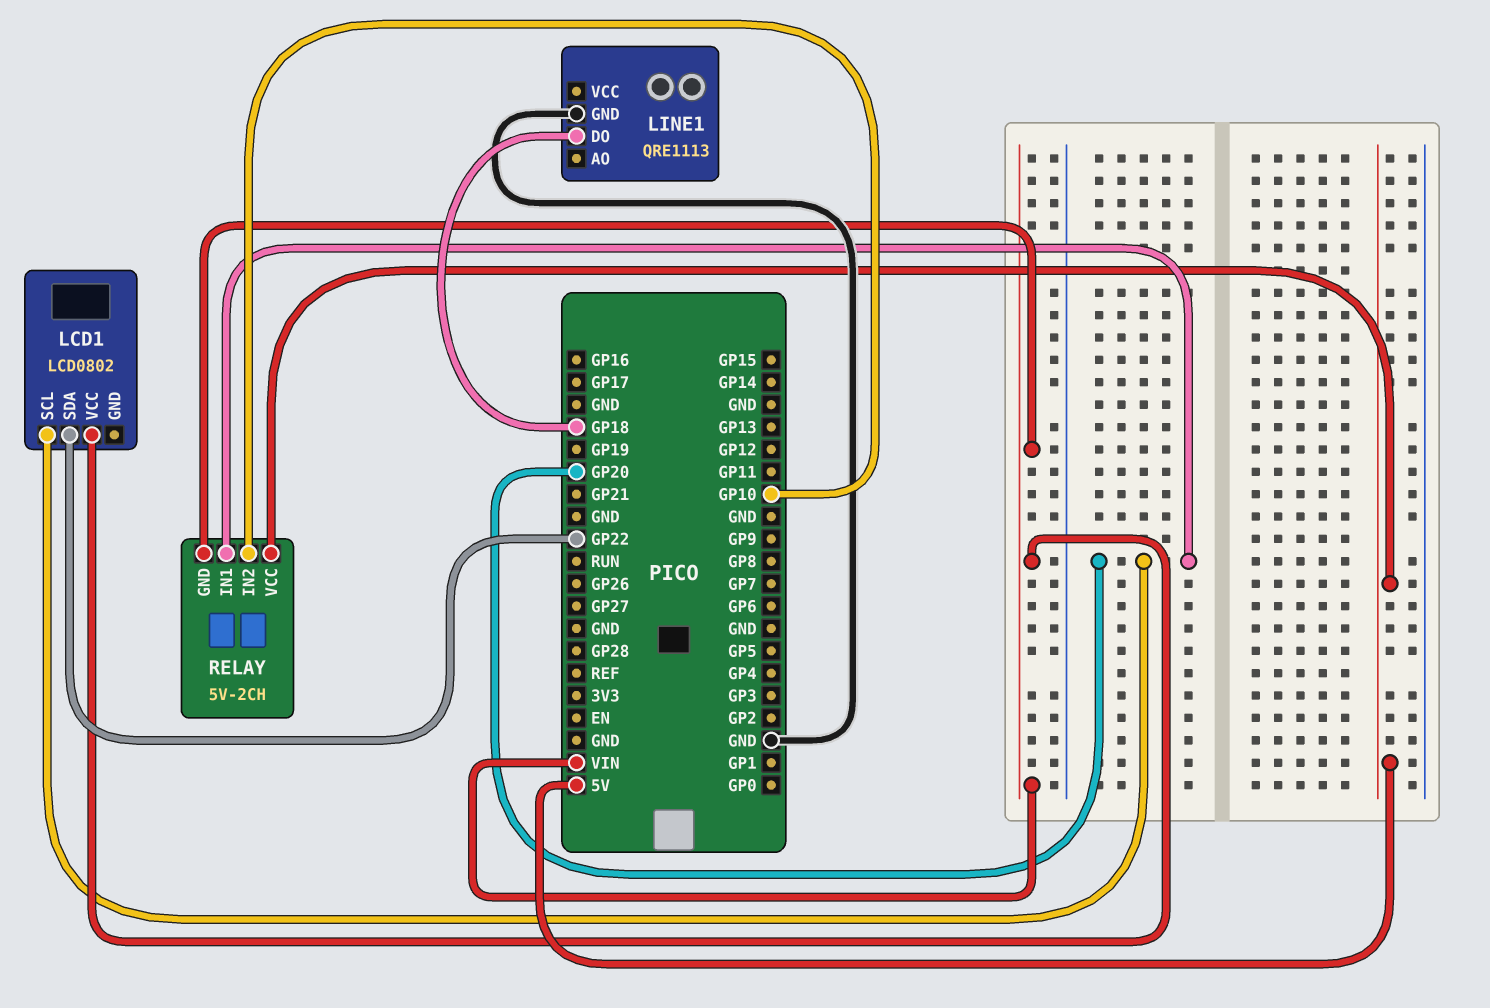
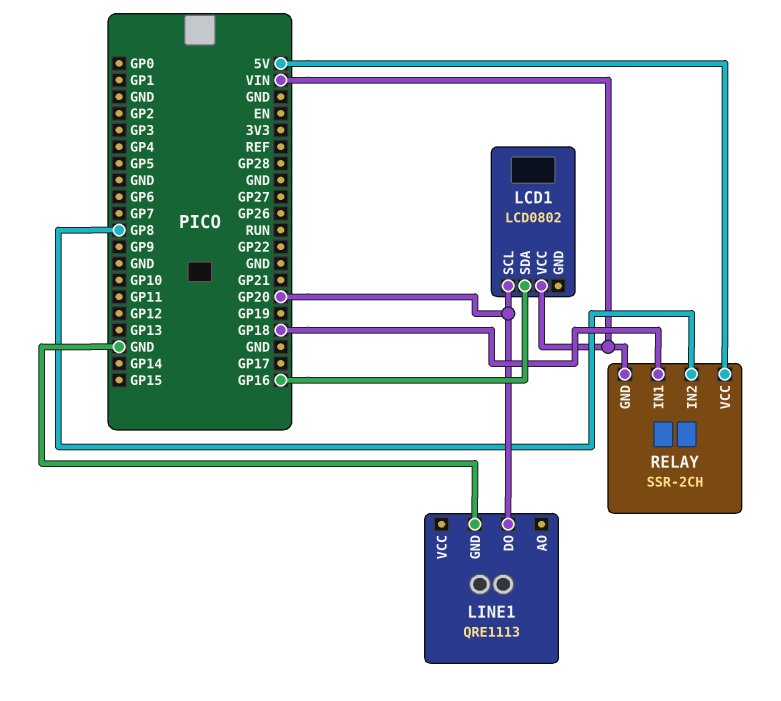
LCD1 pin SDA: GP22 -> GP16
LINE1 pin DO: GP18 -> GP20
RELAY: 5V-2CH -> SSR-2CH
RELAY pin IN1: GP20 -> GP18
RELAY pin IN2: GP10 -> GP8

